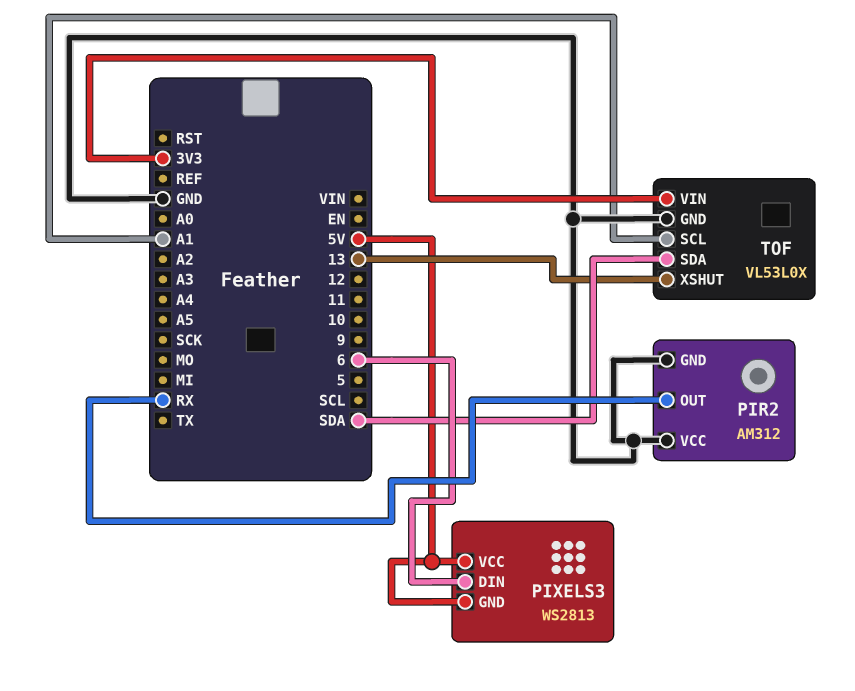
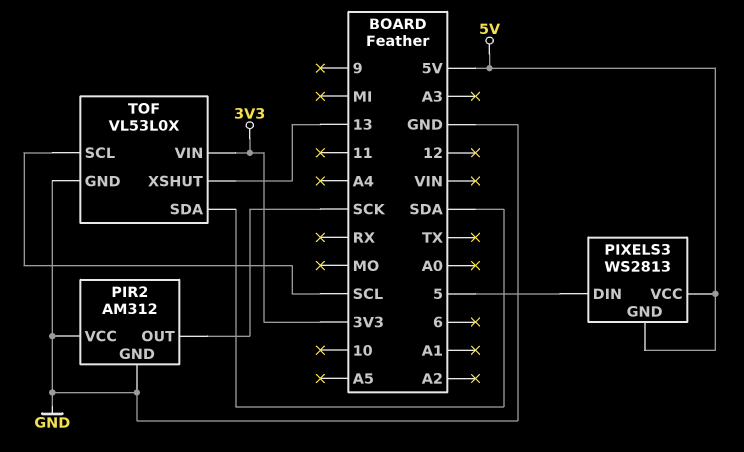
PIR2 pin OUT: RX -> SCK
PIXELS3 pin DIN: 6 -> 5
TOF pin SCL: A1 -> SCL

